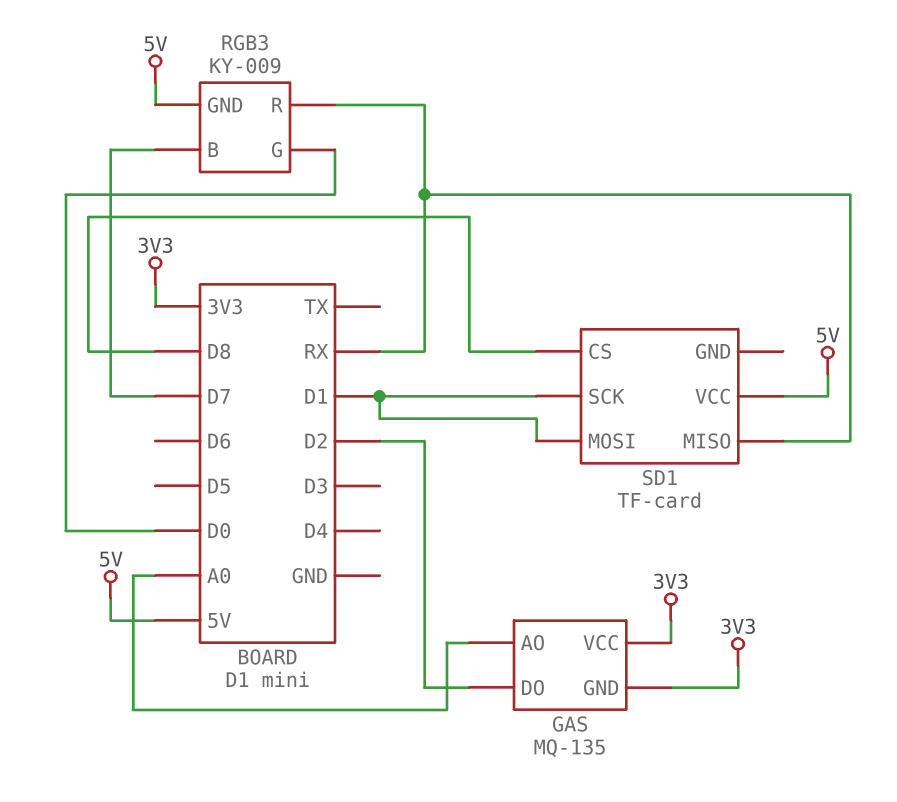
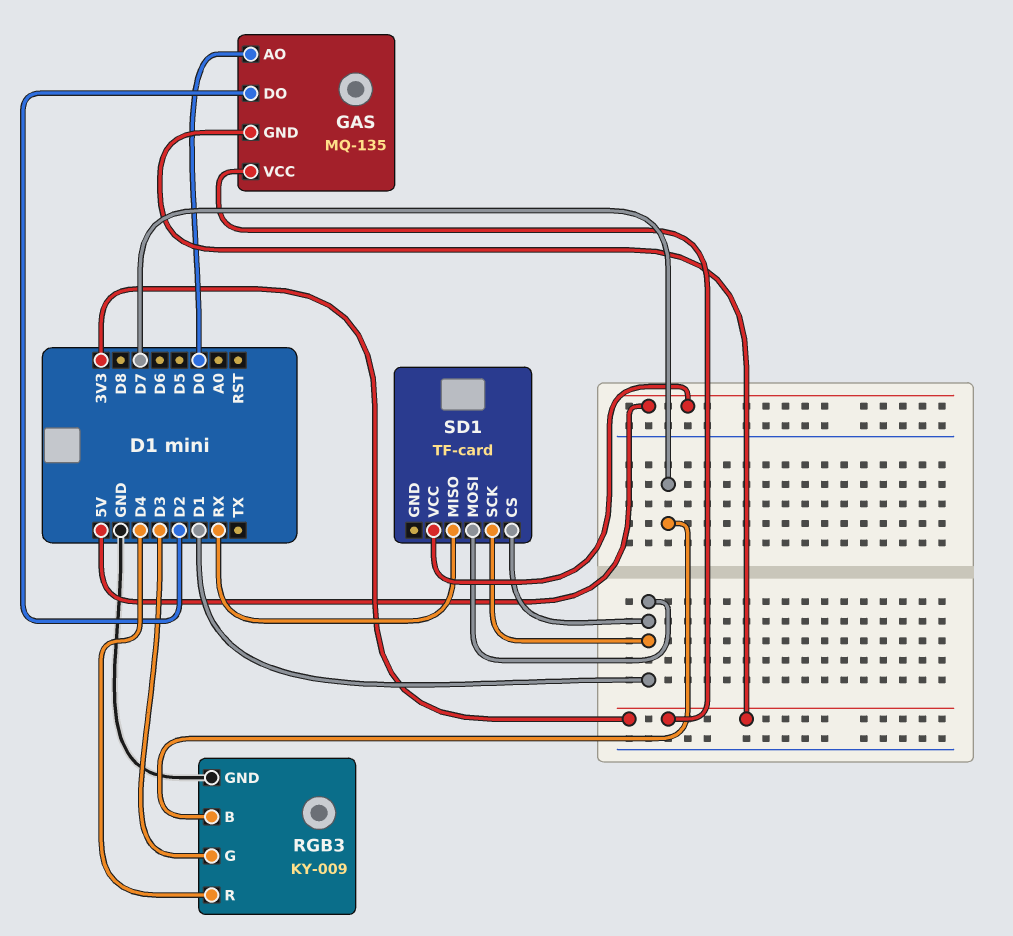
GAS pin AO: A0 -> D0
RGB3 pin G: D0 -> D3
RGB3 pin GND: 5V -> GND
RGB3 pin R: RX -> D4
SD1 pin CS: D8 -> D1

